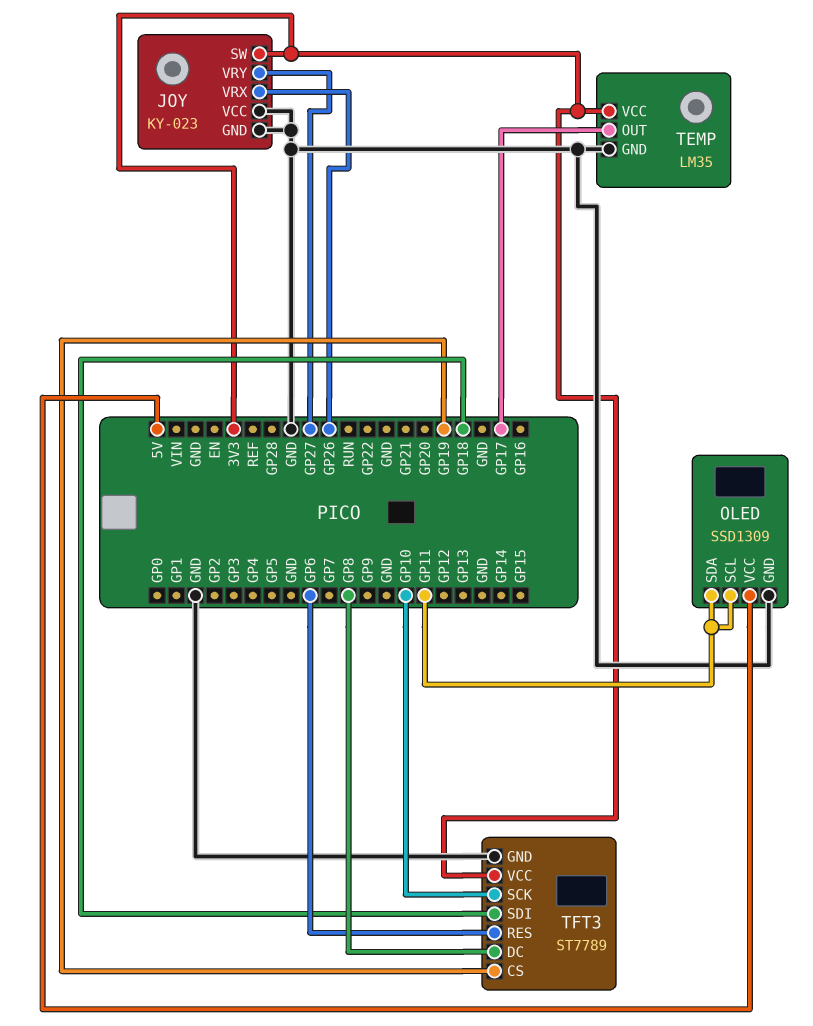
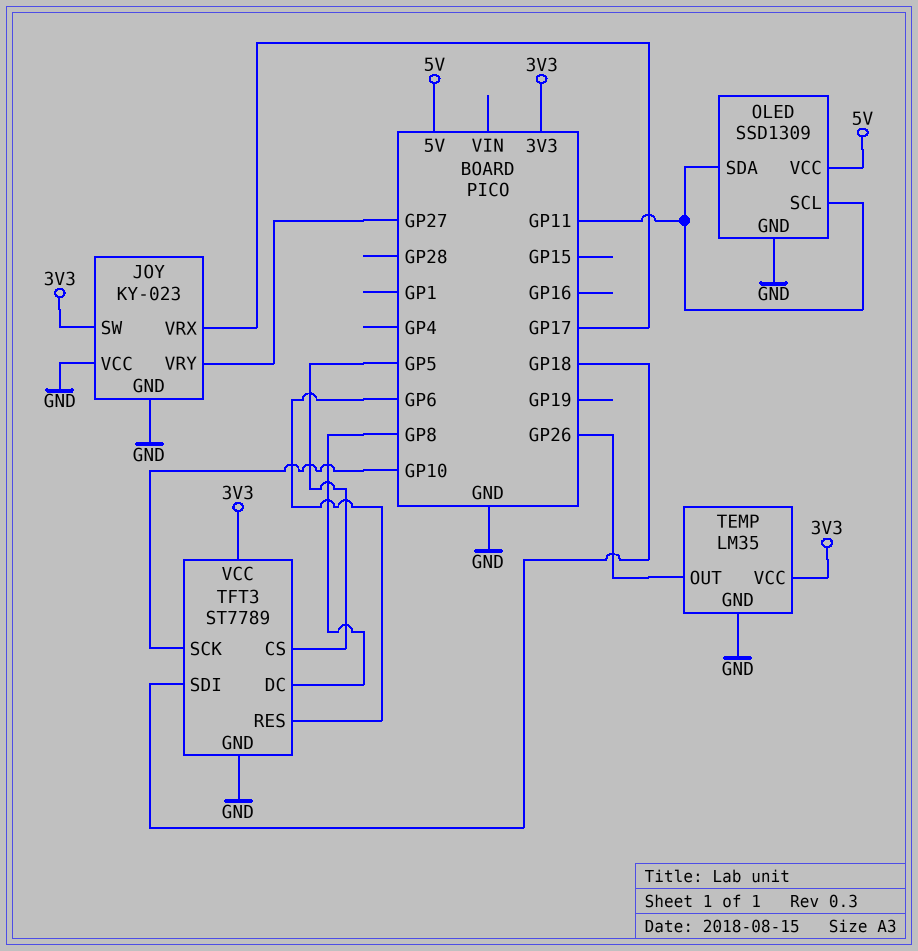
JOY pin VRX: GP26 -> GP17
TEMP pin OUT: GP17 -> GP26
TFT3 pin CS: GP19 -> GP5

